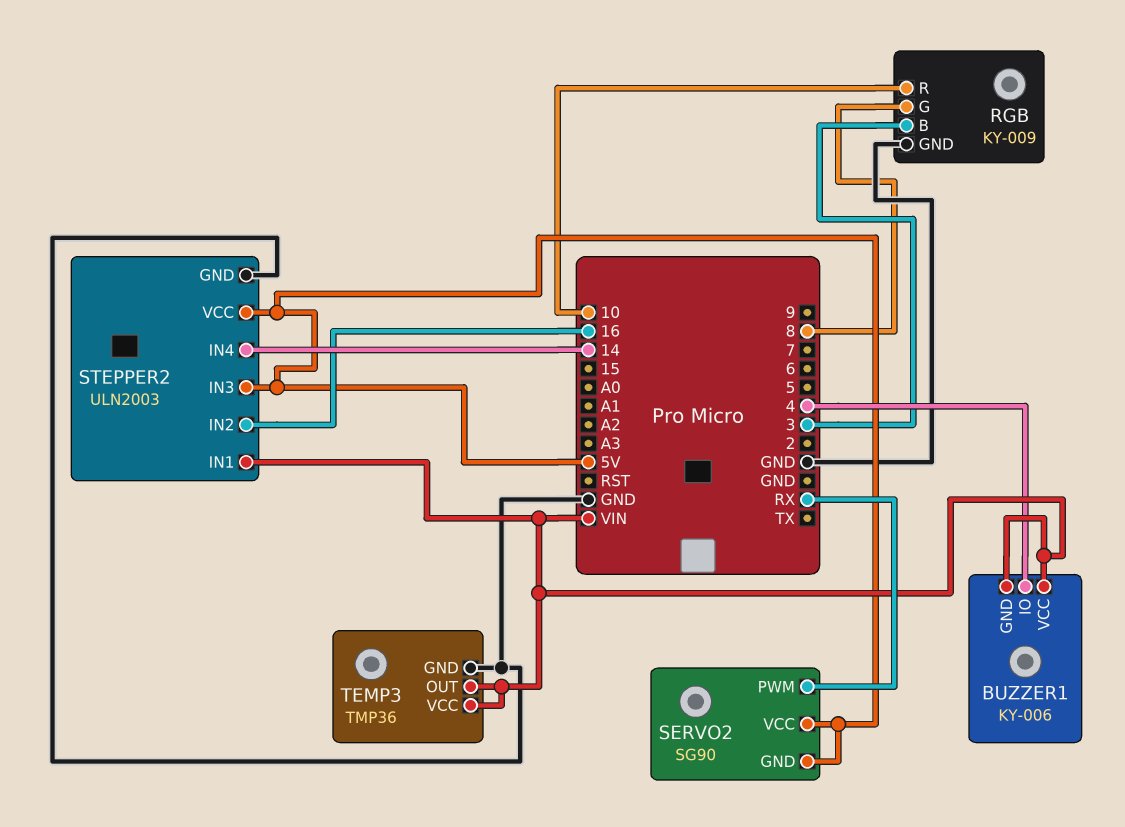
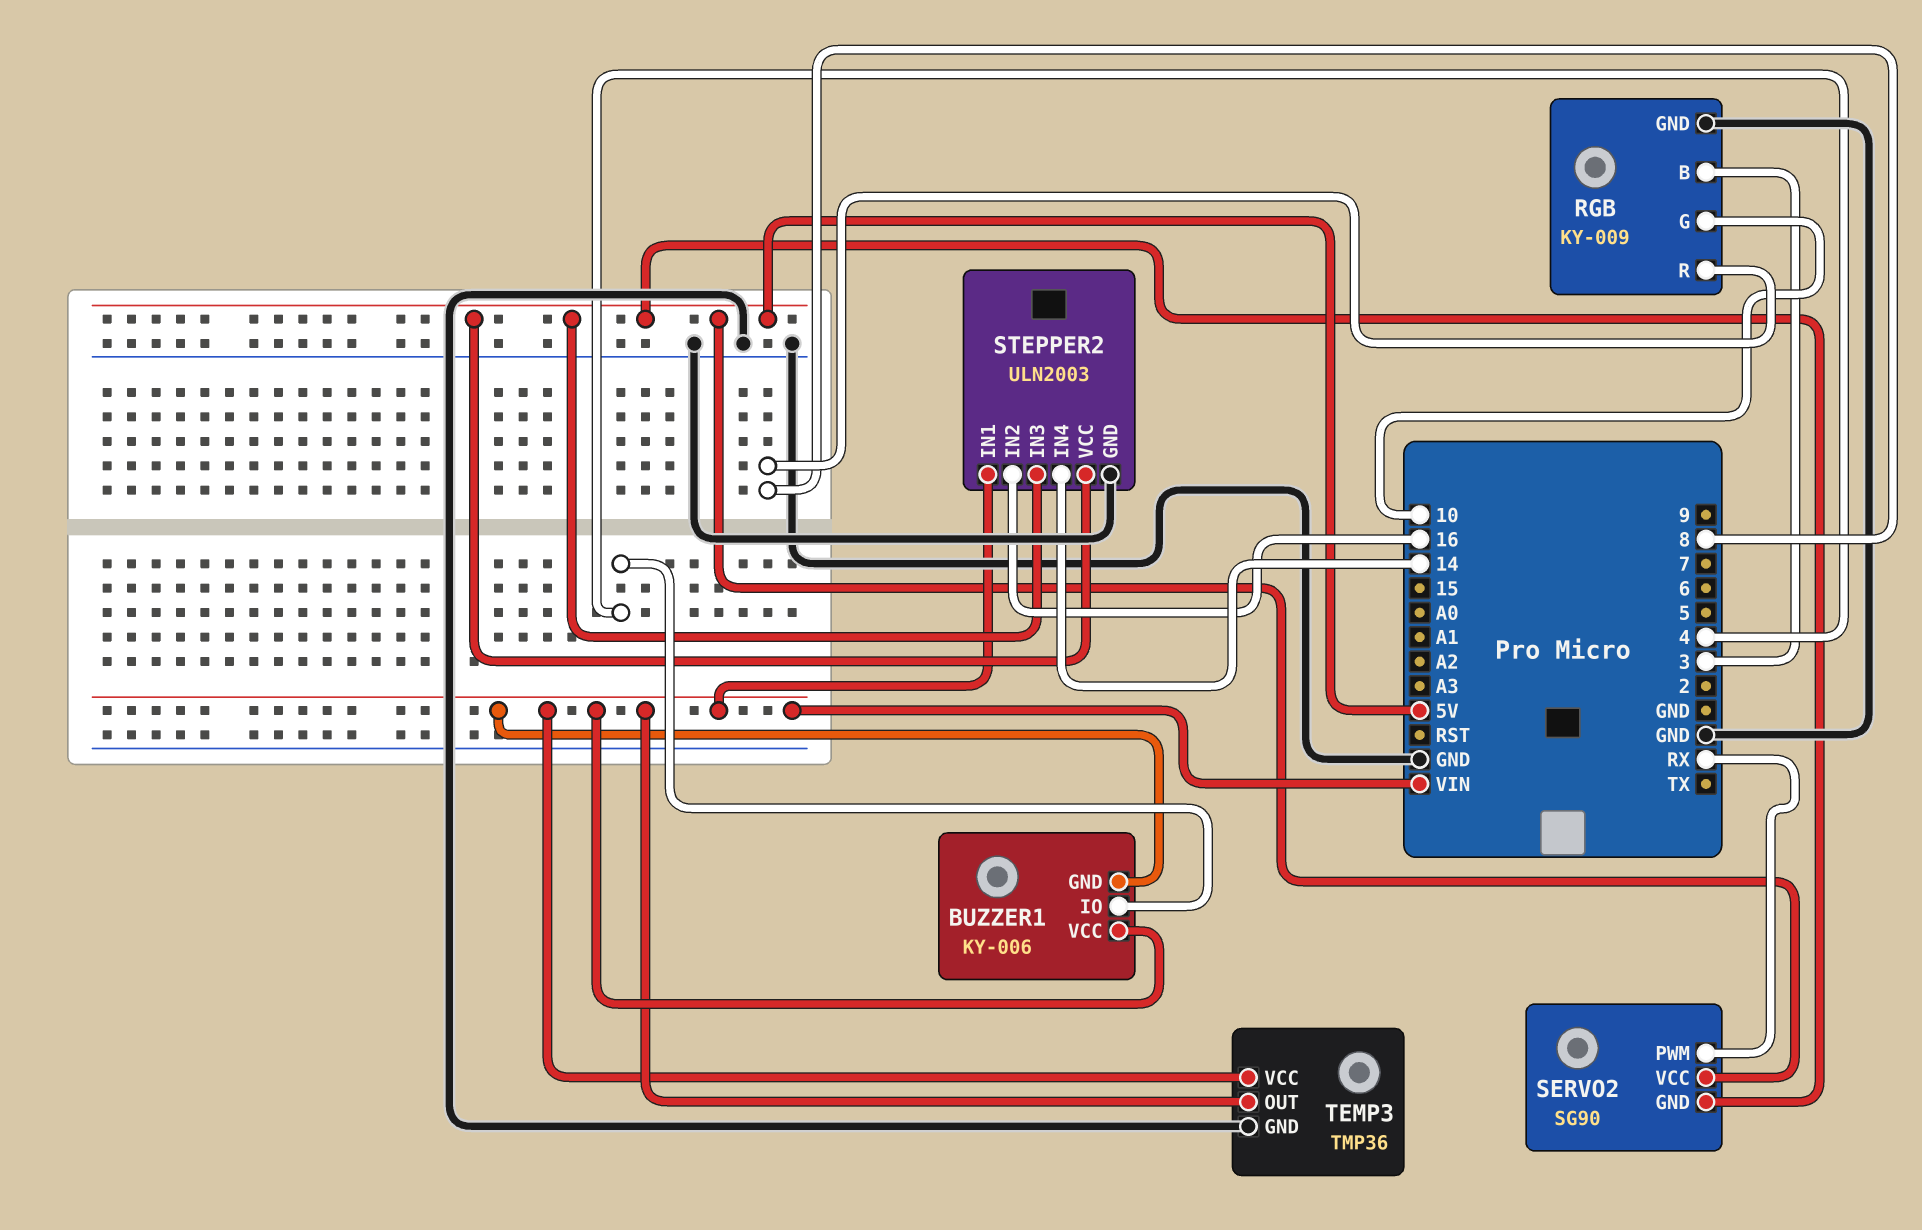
RGB pin G: 8 -> 10
RGB pin R: 10 -> 8

